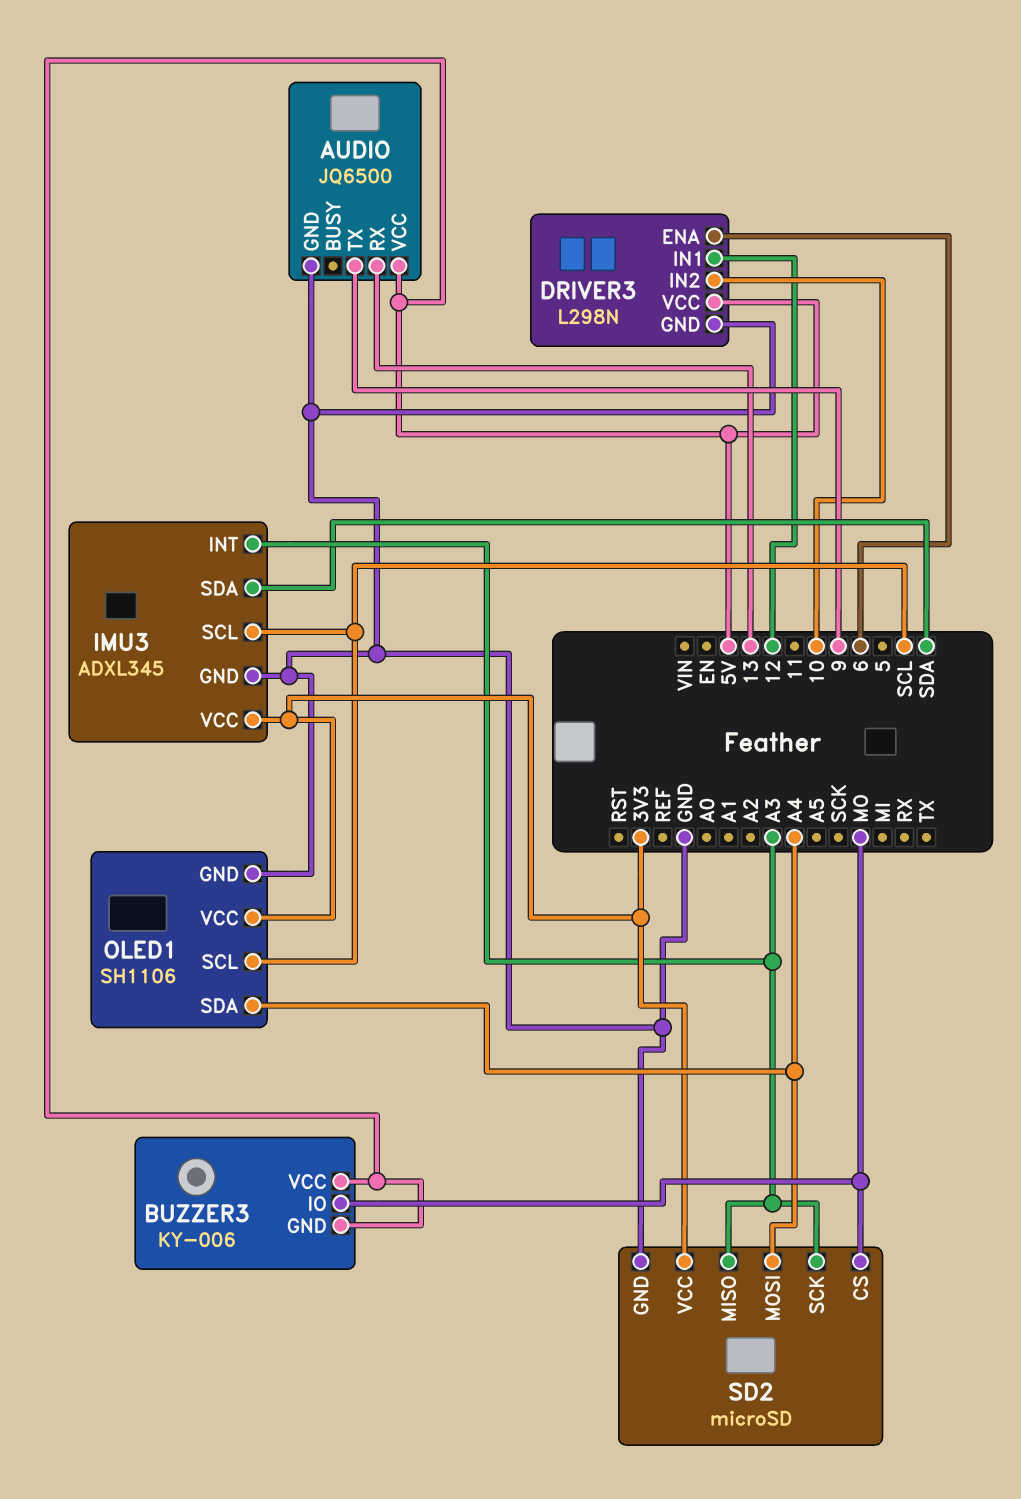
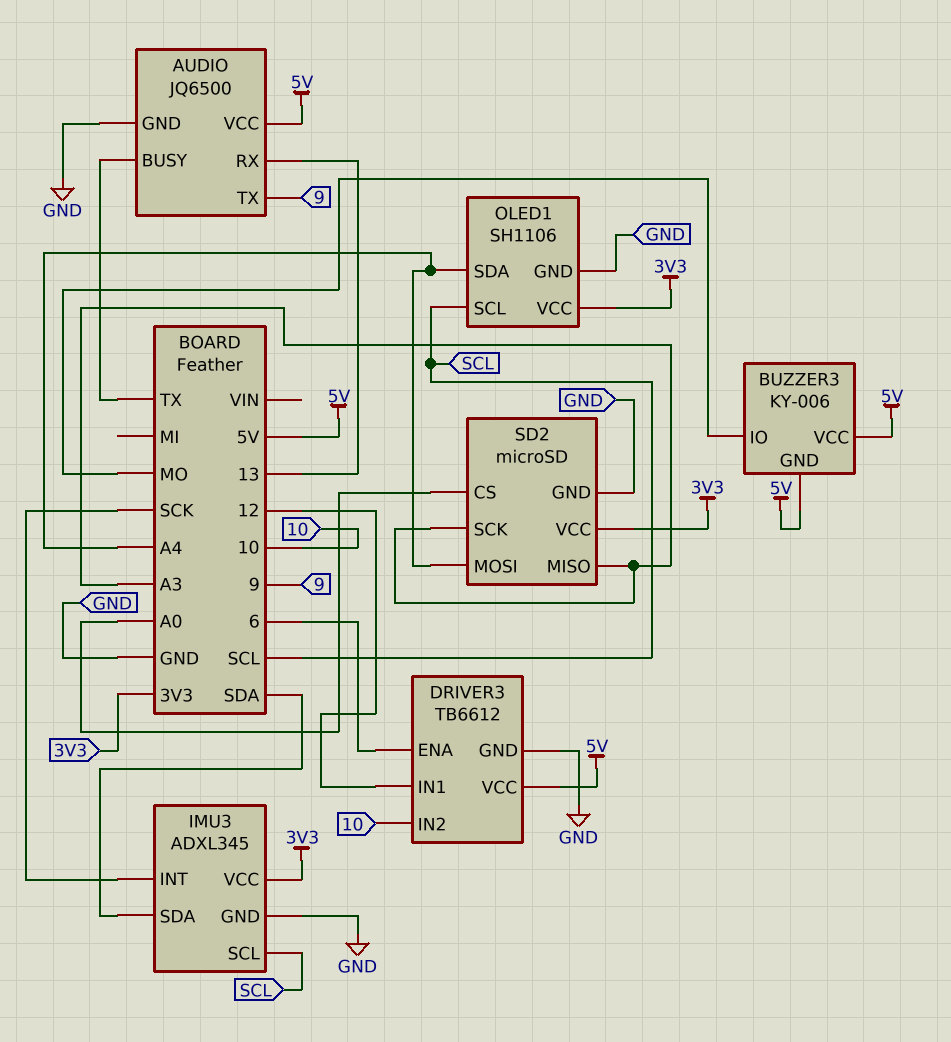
AUDIO pin BUSY: none -> TX
DRIVER3: L298N -> TB6612
IMU3 pin INT: A3 -> SCK
SD2 pin CS: MO -> A0

